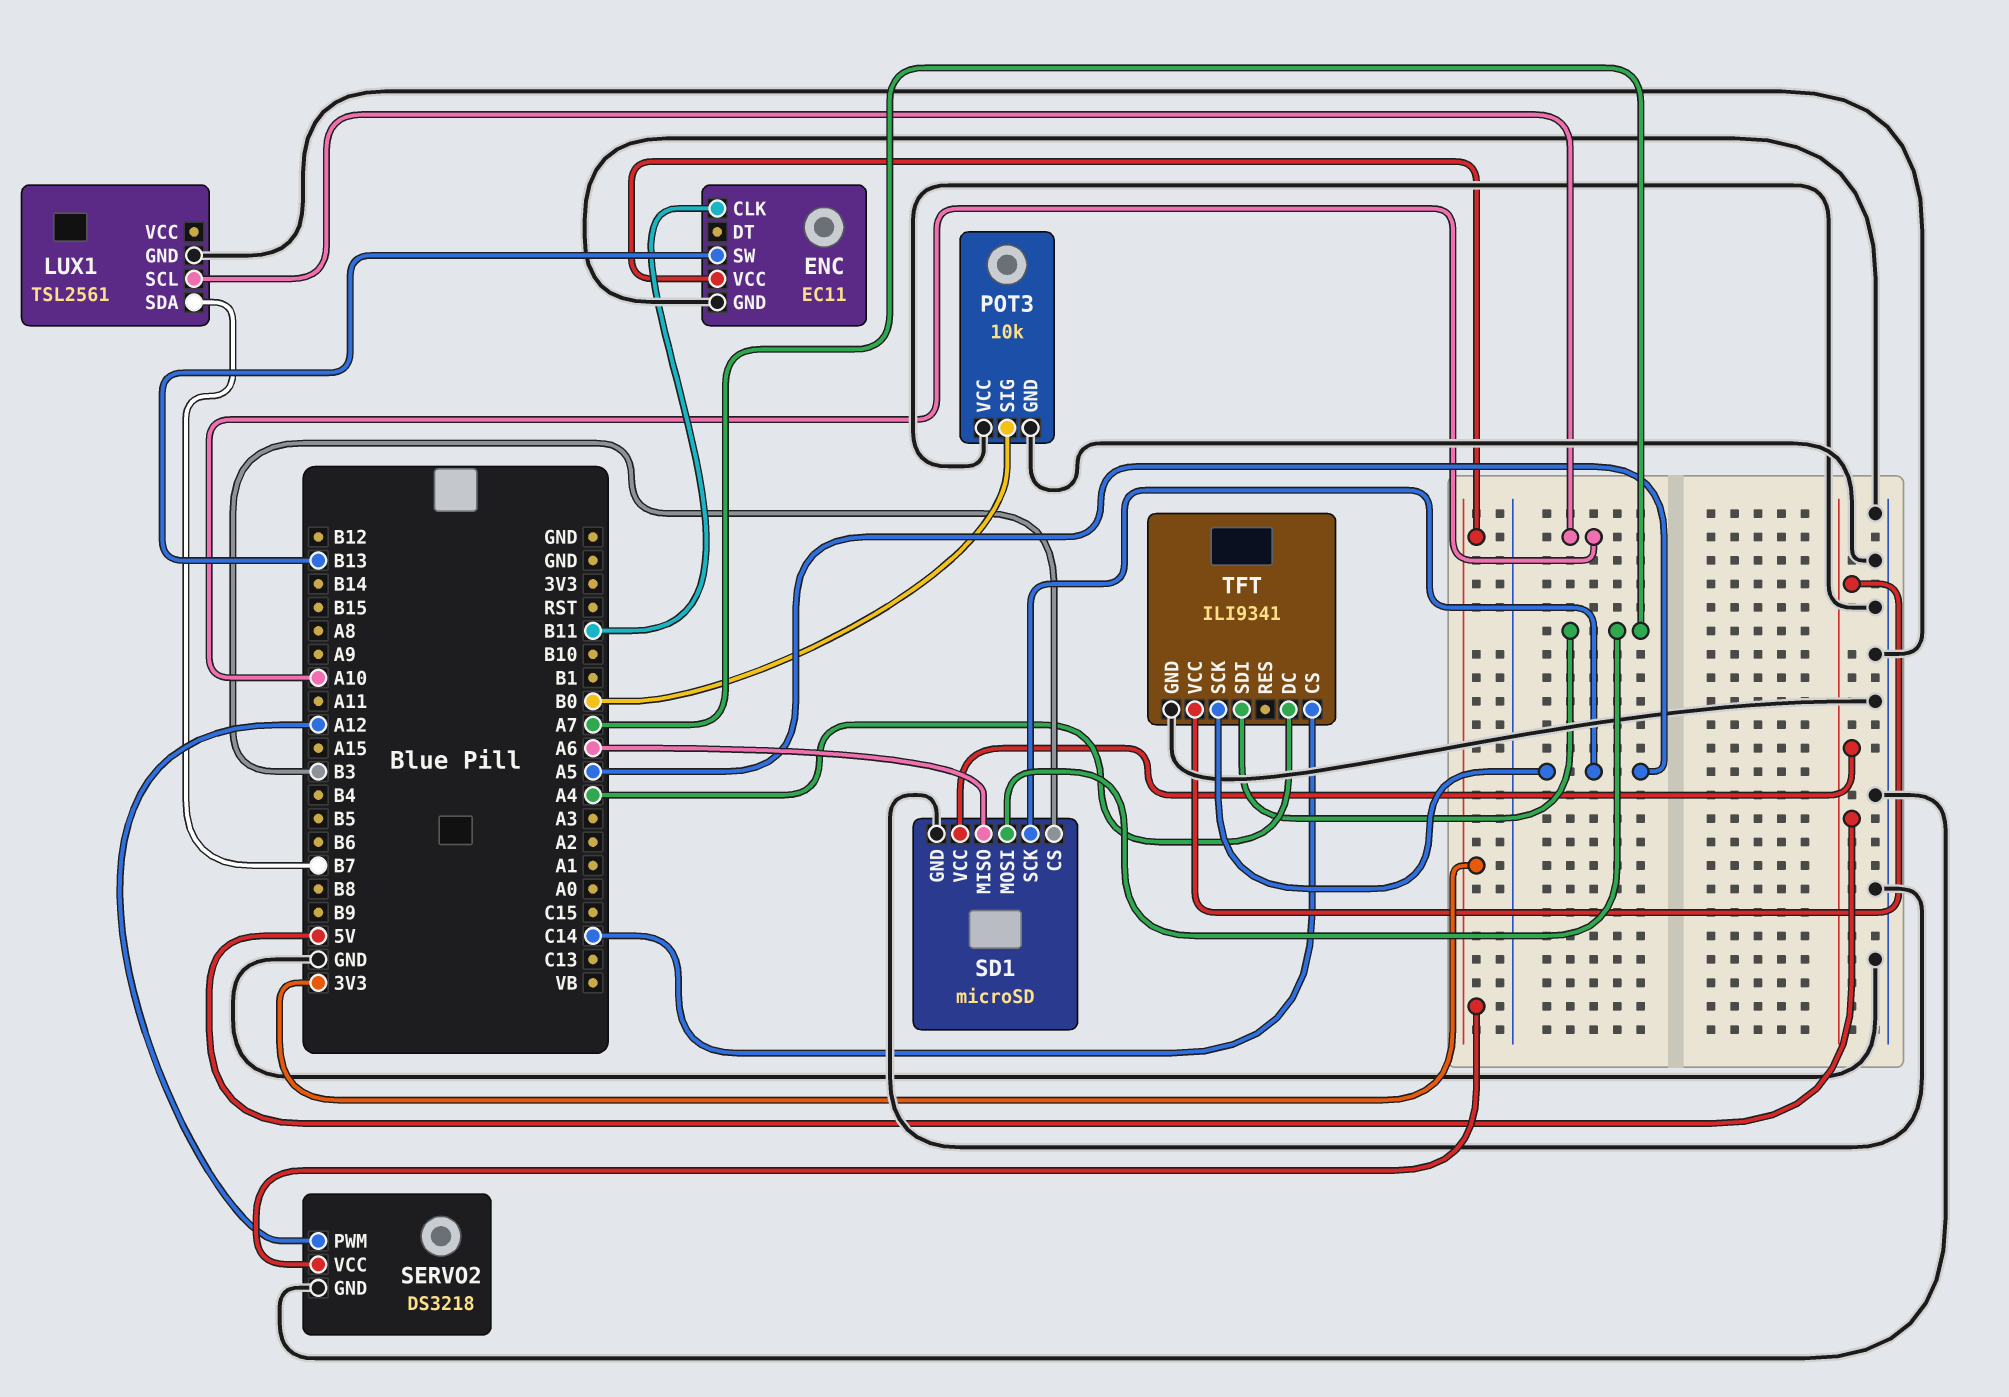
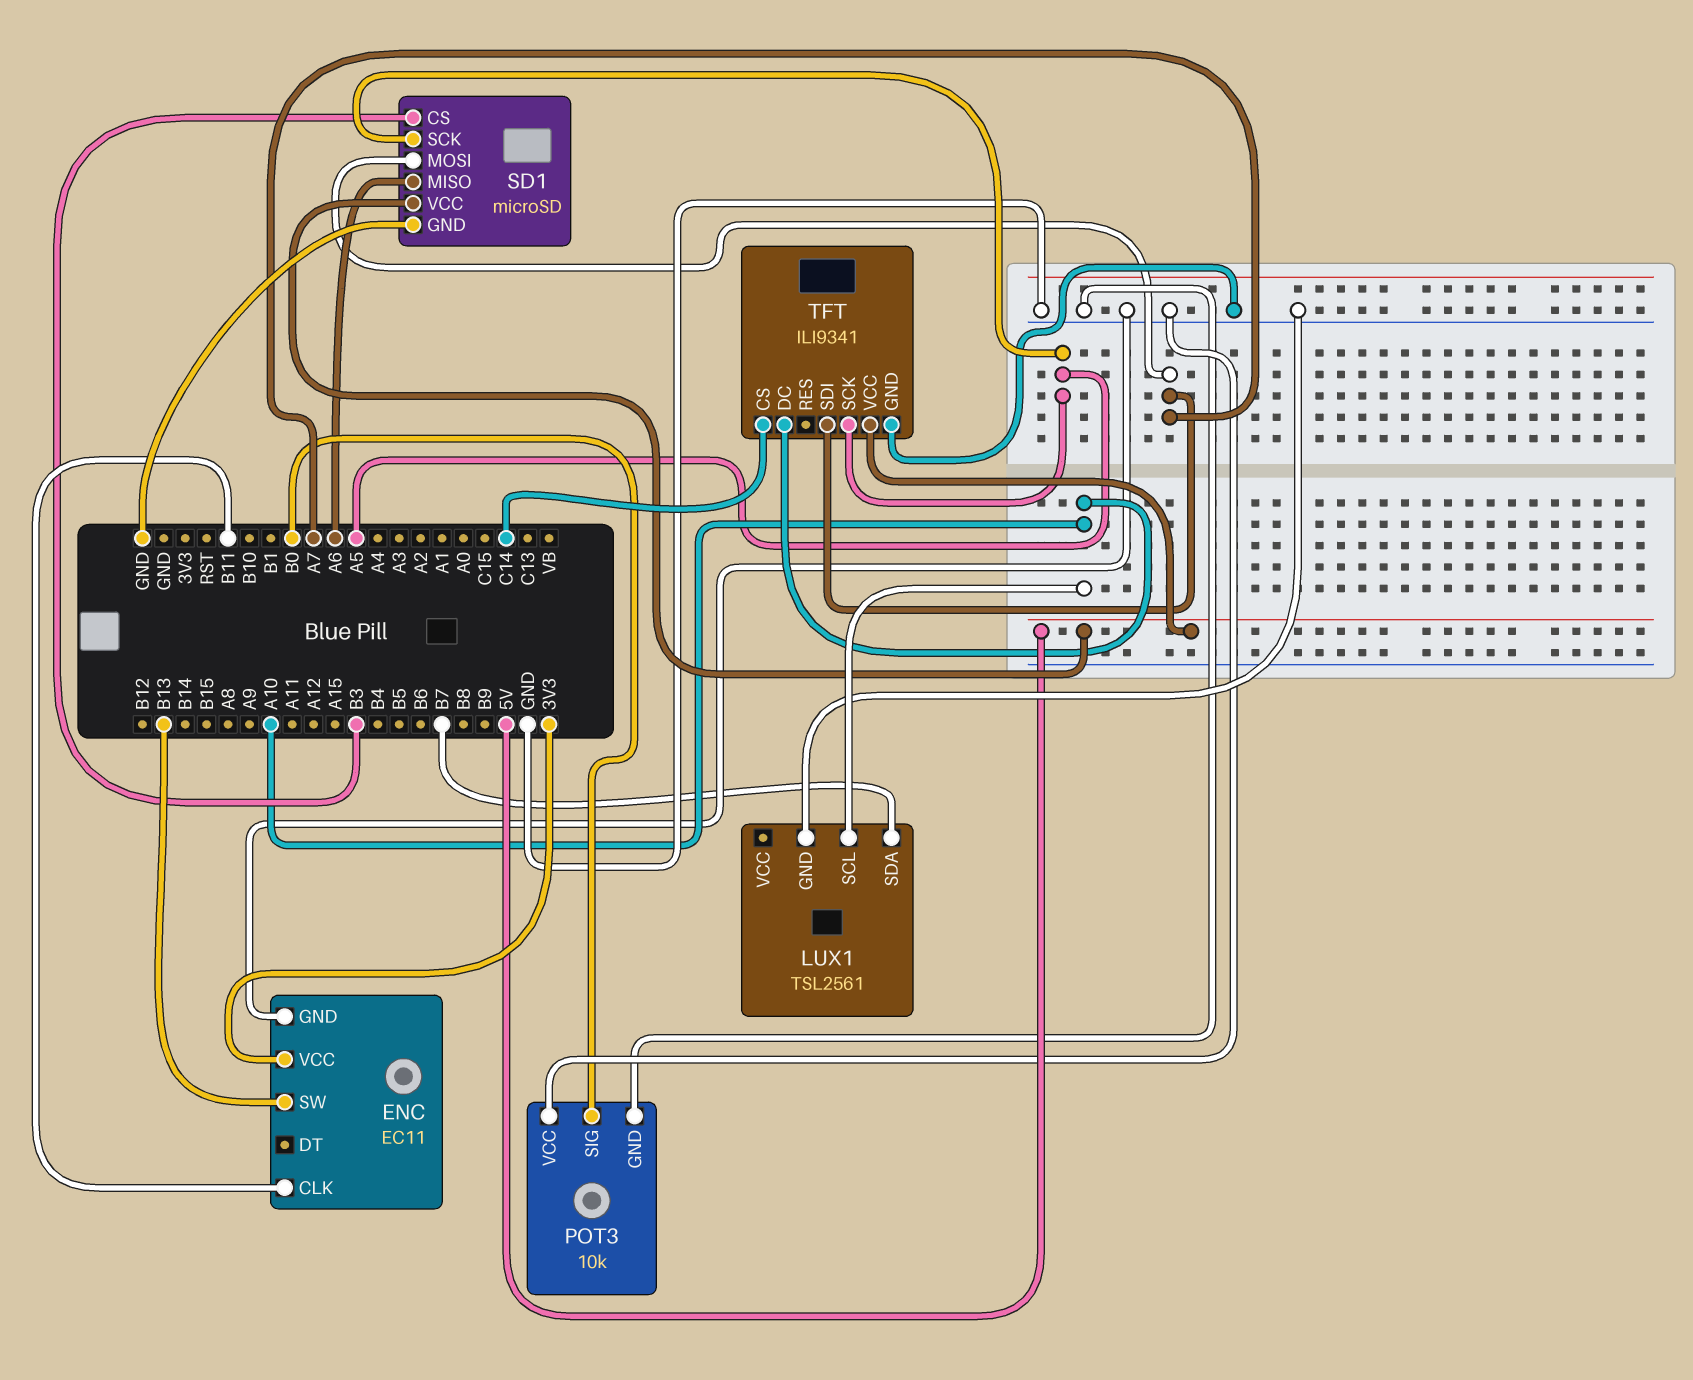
SERVO2: DS3218 -> none
SERVO2 pin GND: GND -> none
SERVO2 pin PWM: A12 -> none
SERVO2 pin VCC: 3V3 -> none
TFT pin DC: A4 -> A10

